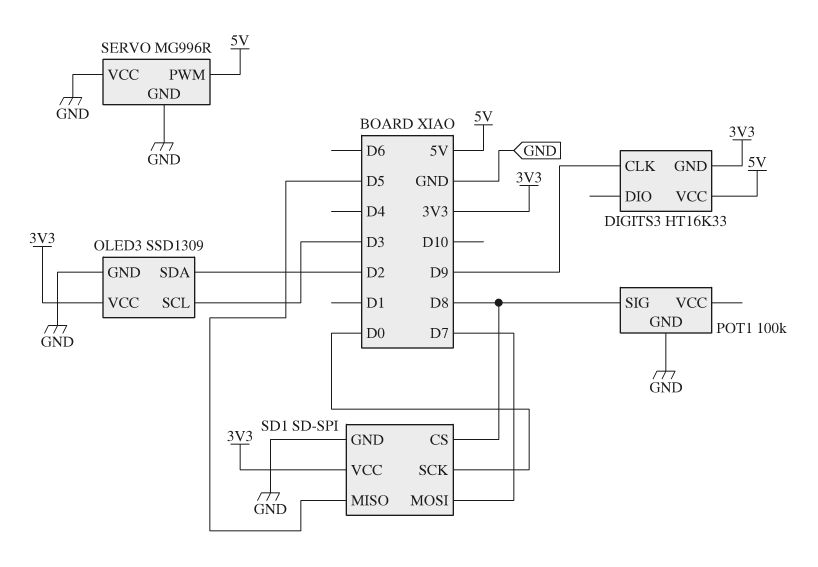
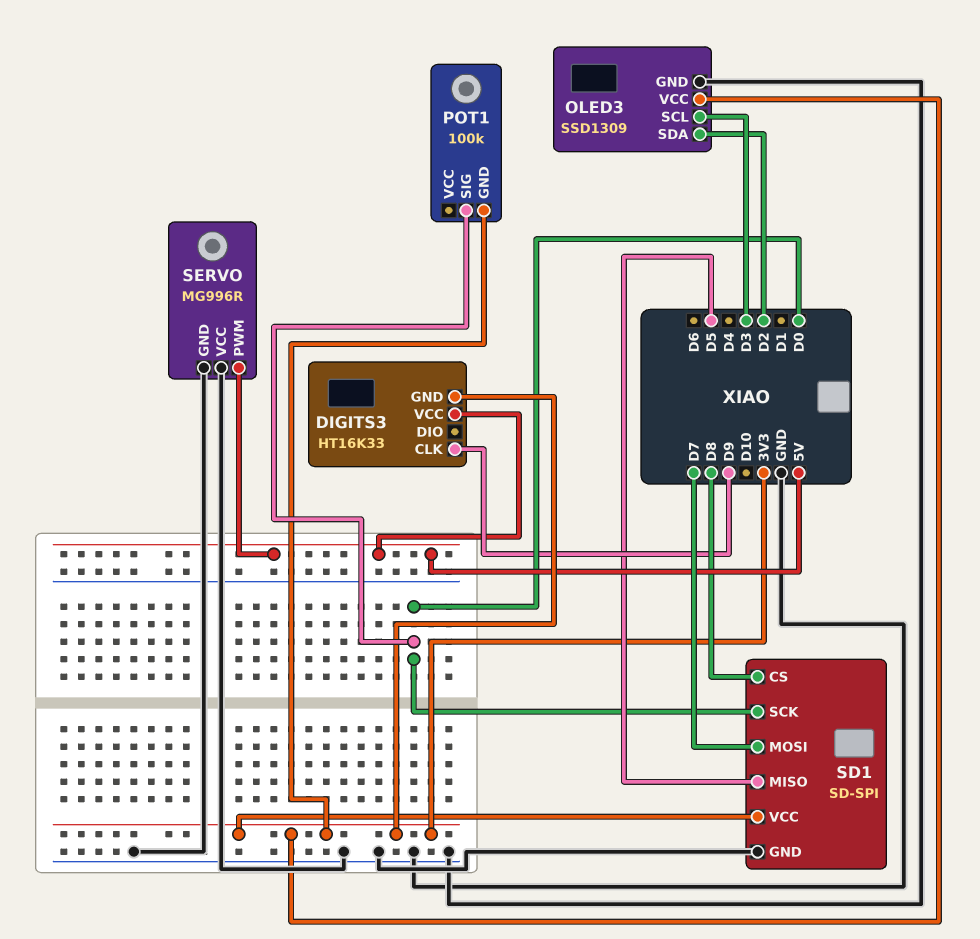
POT1 pin GND: GND -> 3V3
POT1 pin SIG: D8 -> D0

